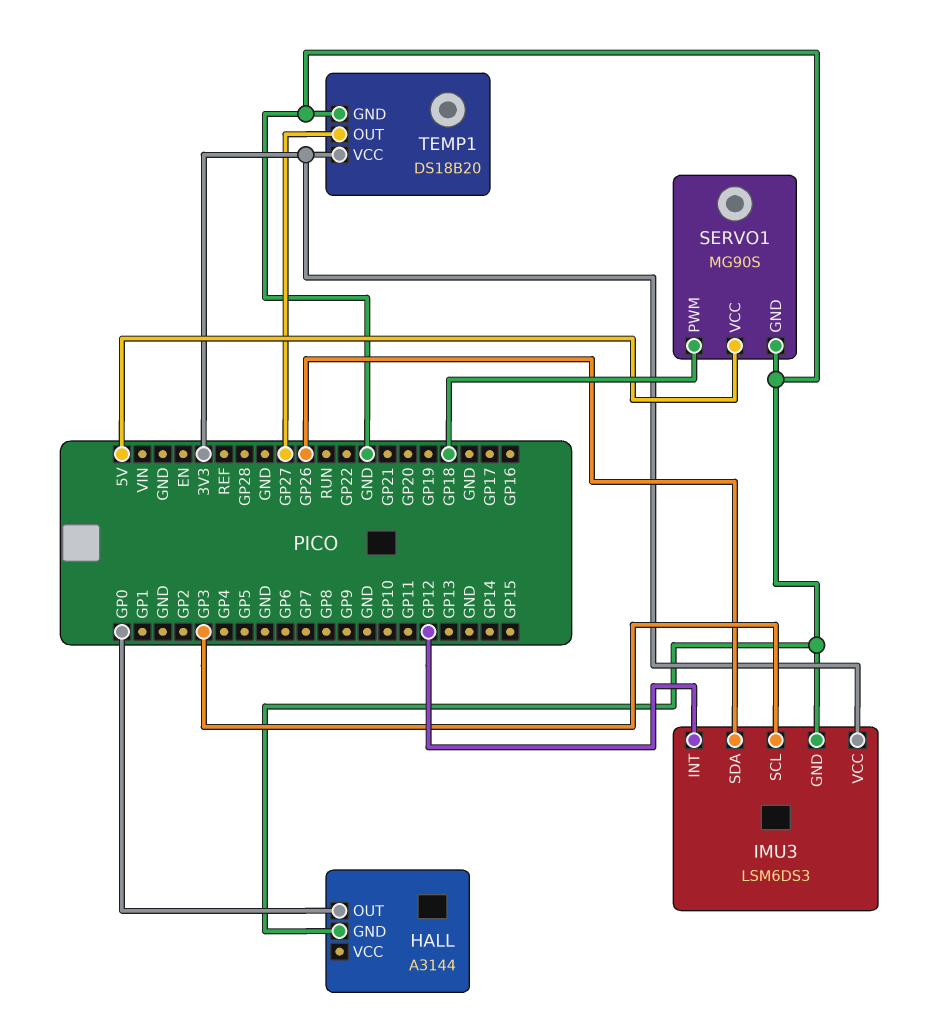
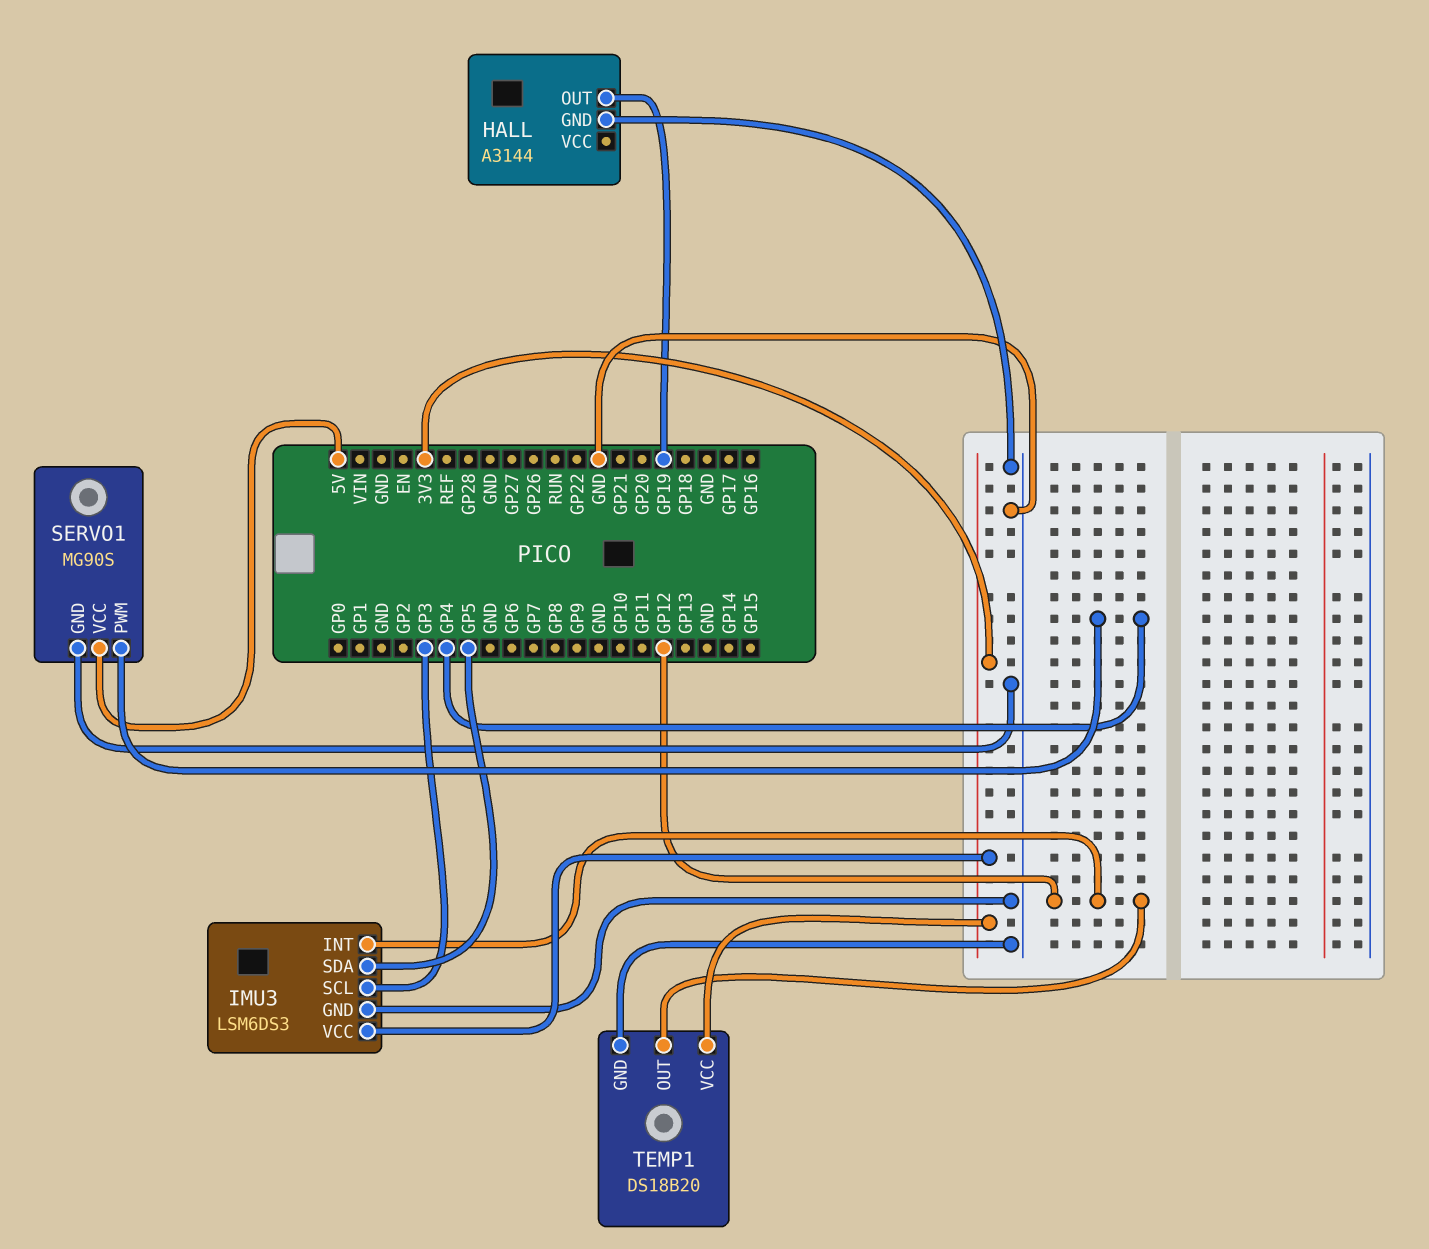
HALL pin OUT: GP0 -> GP19
IMU3 pin SDA: GP26 -> GP5
SERVO1 pin PWM: GP18 -> GP4
TEMP1 pin OUT: GP27 -> GP12

